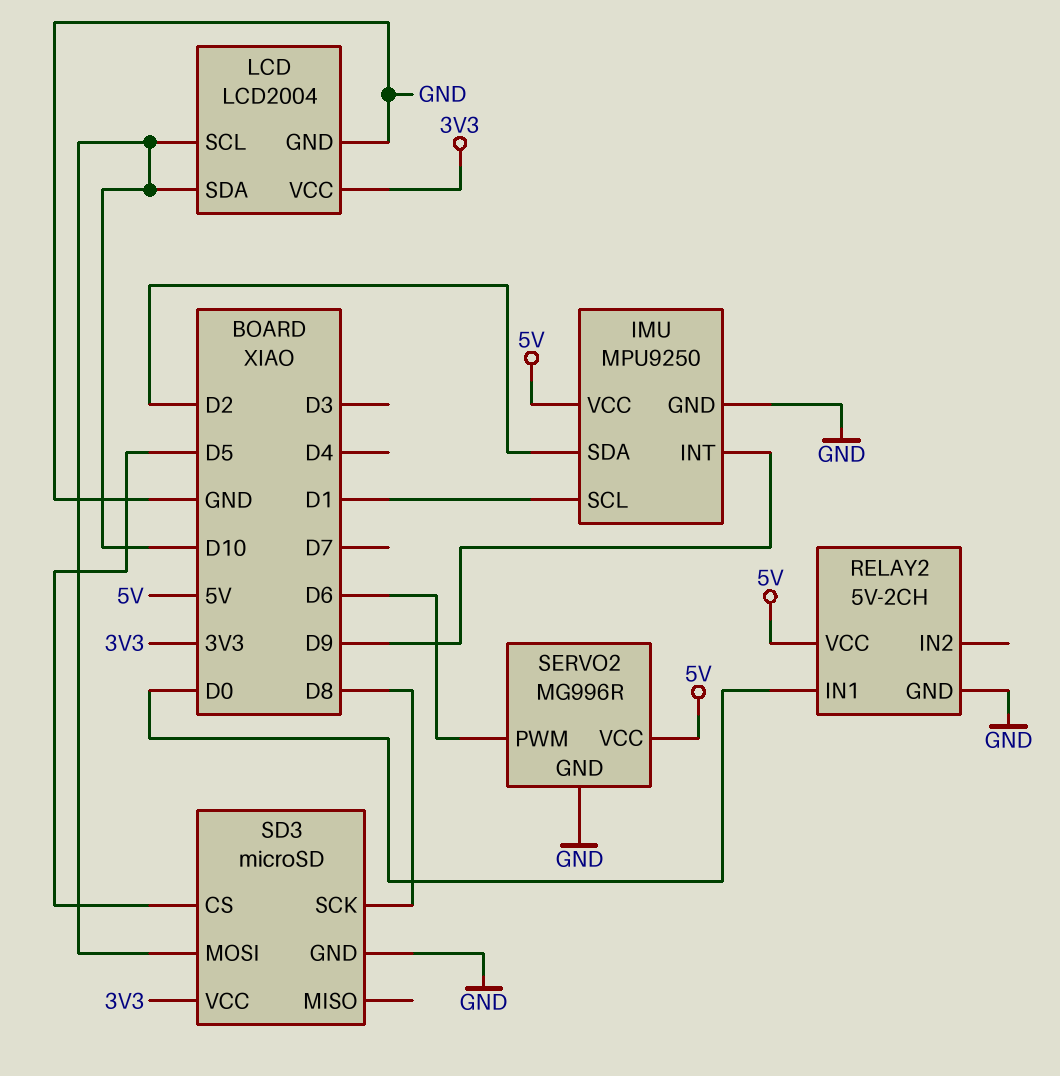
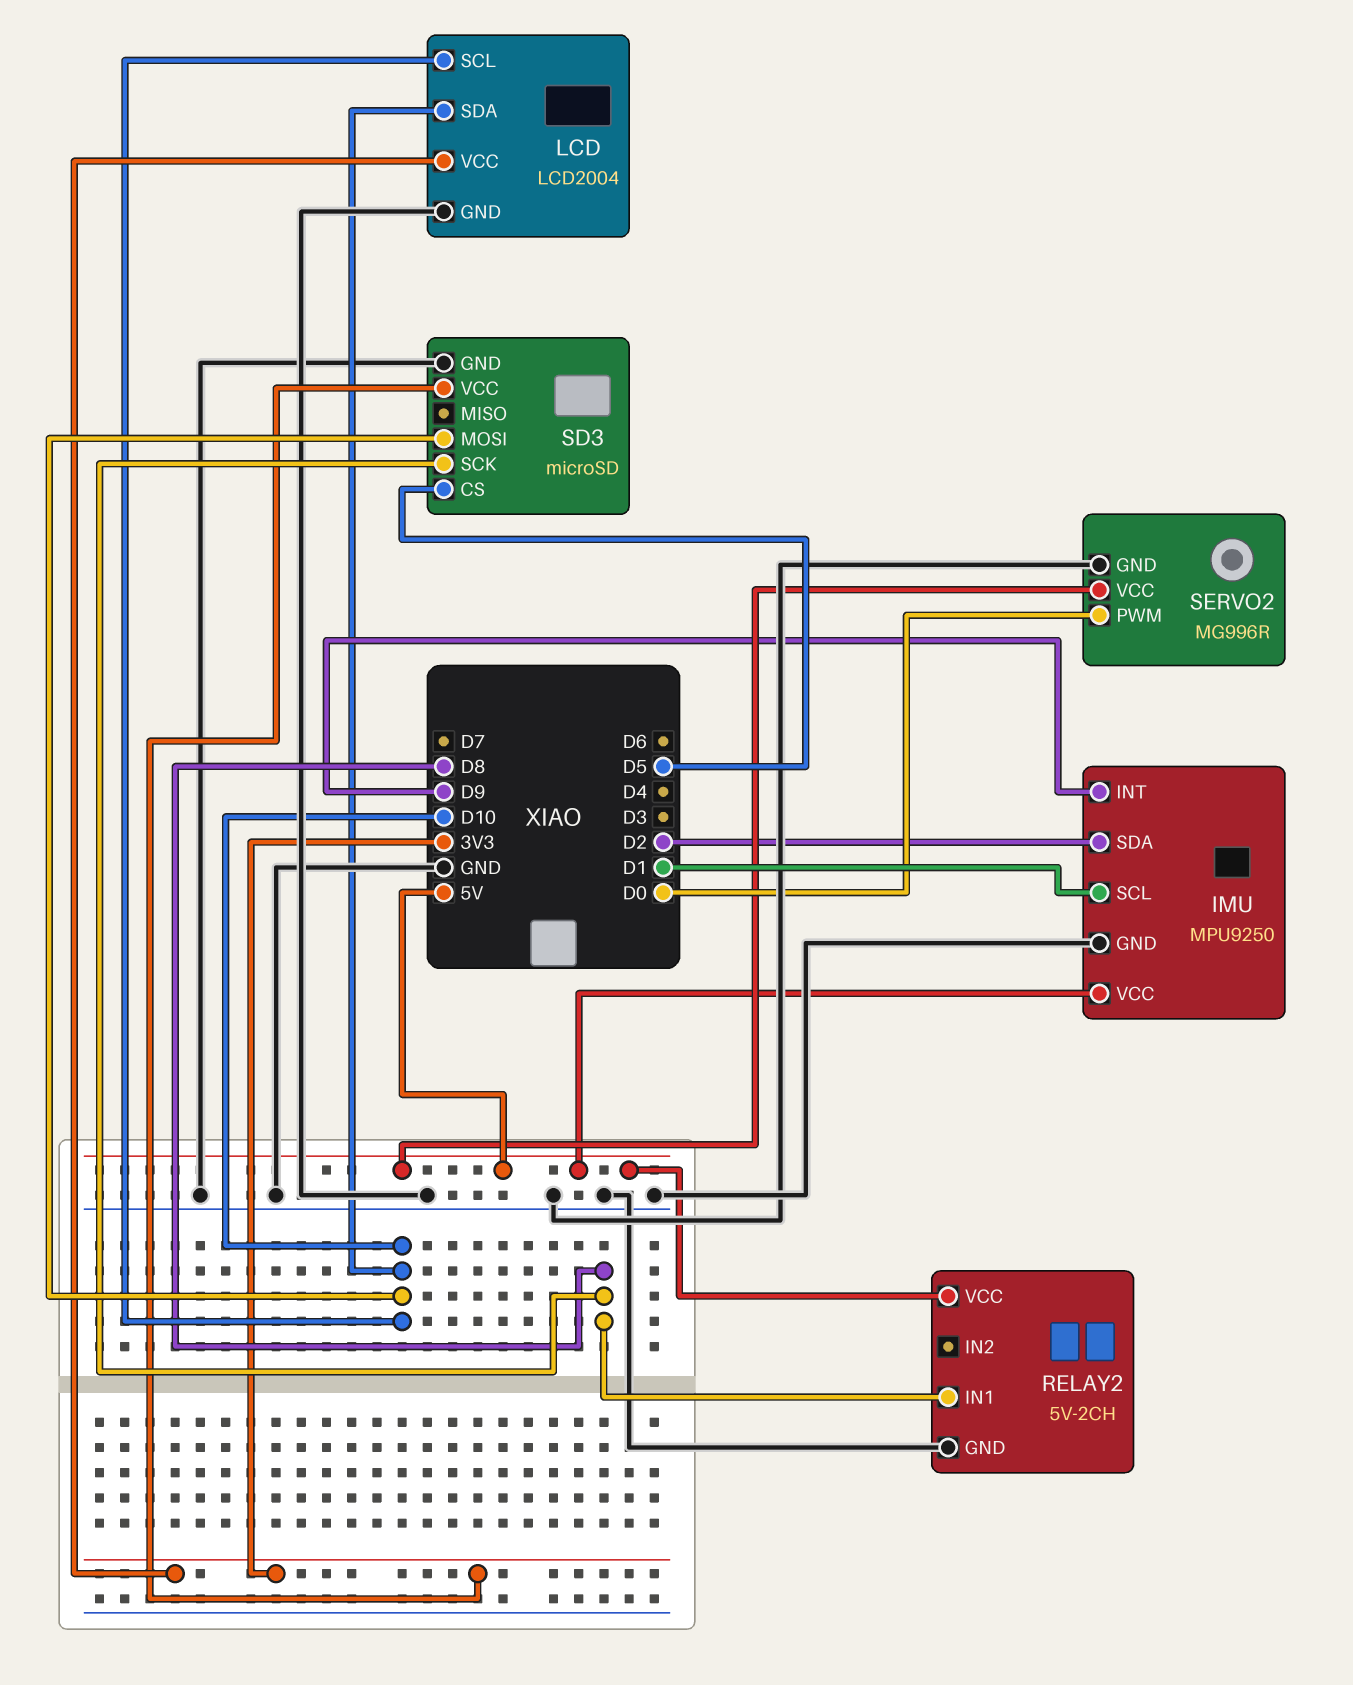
RELAY2 pin IN1: D0 -> D8
SERVO2 pin PWM: D6 -> D0

